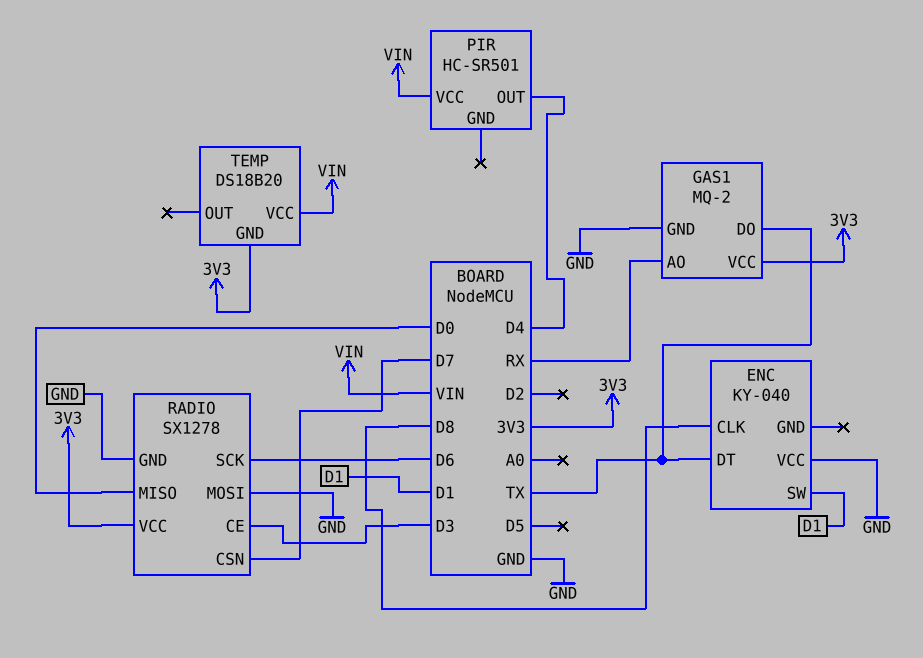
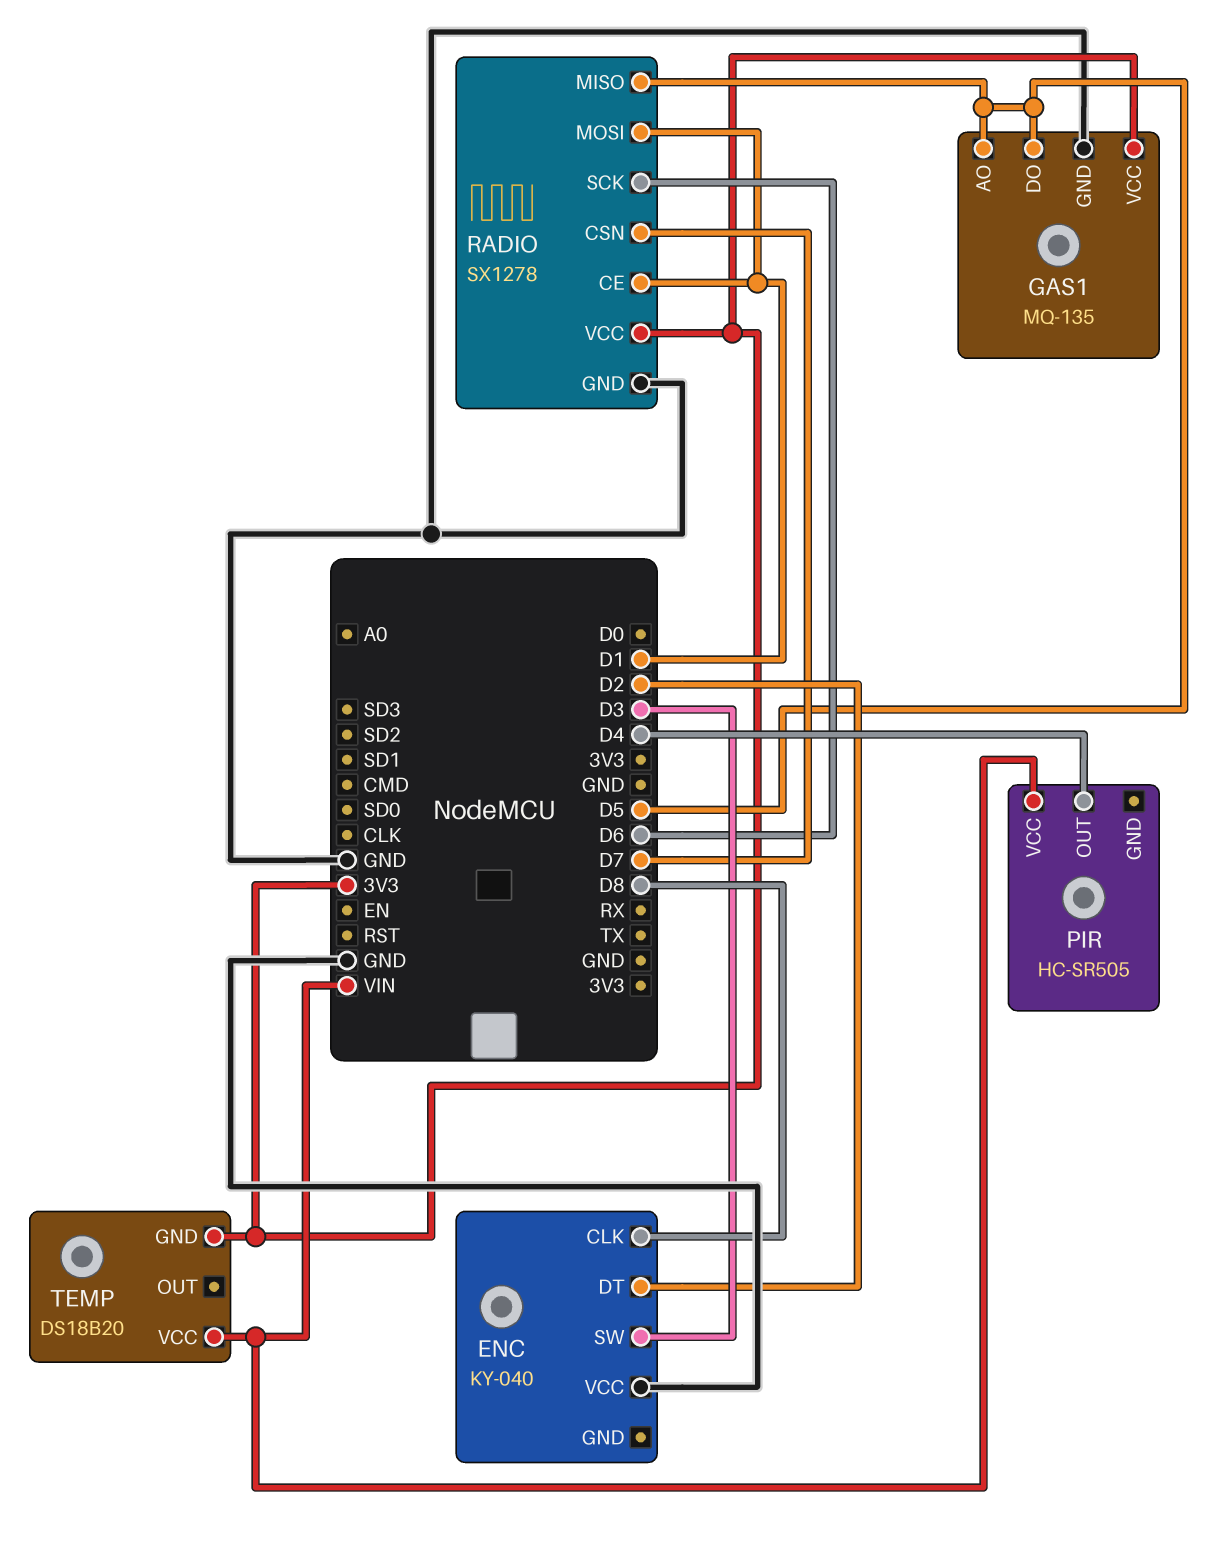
ENC pin DT: TX -> D2
ENC pin SW: D1 -> D3
GAS1: MQ-2 -> MQ-135
GAS1 pin AO: RX -> D5
GAS1 pin DO: TX -> D5
PIR: HC-SR501 -> HC-SR505
RADIO pin CE: D3 -> D1
RADIO pin MISO: D0 -> D5
RADIO pin MOSI: GND -> D1

